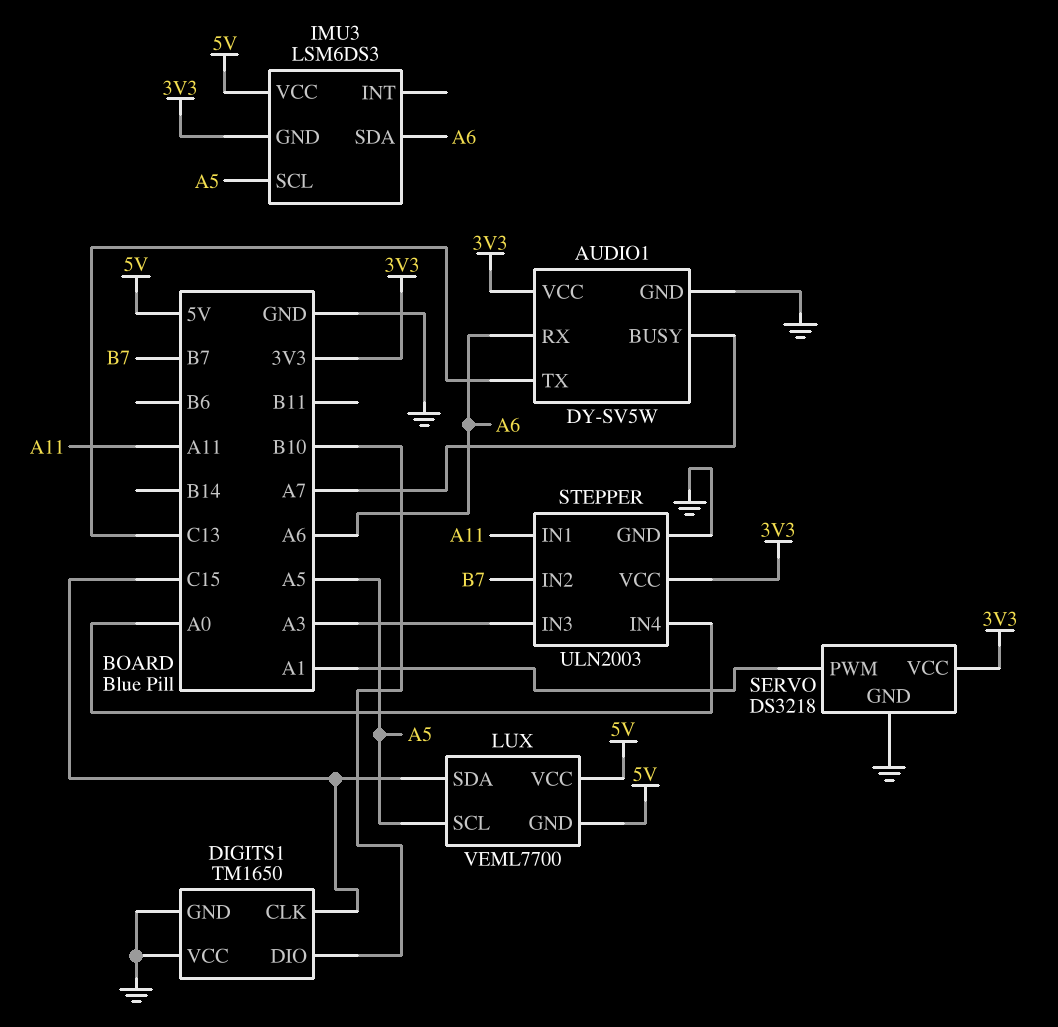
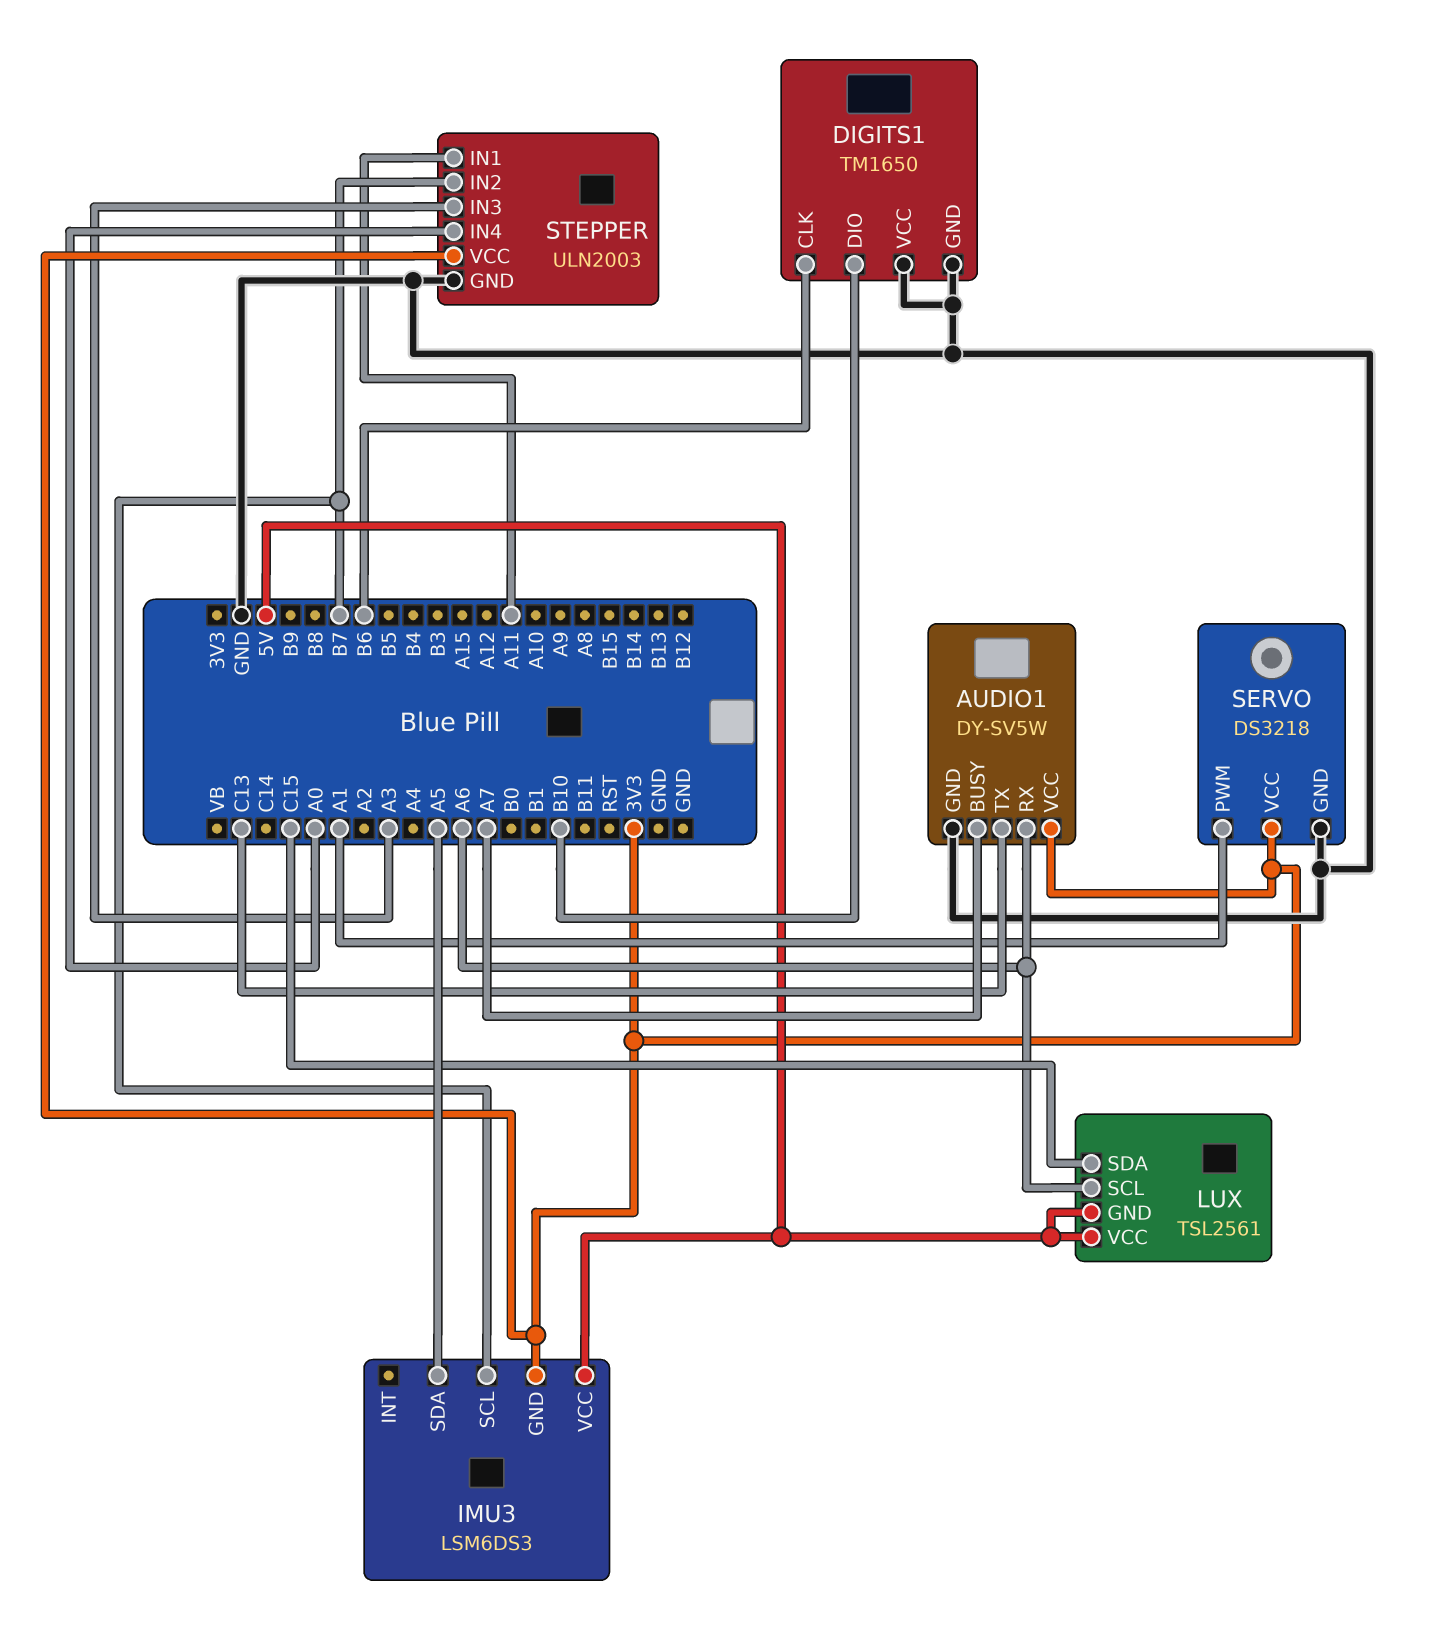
DIGITS1 pin CLK: C15 -> B6
IMU3 pin SCL: A5 -> B7
IMU3 pin SDA: A6 -> A5
LUX: VEML7700 -> TSL2561
LUX pin SCL: A5 -> A6

